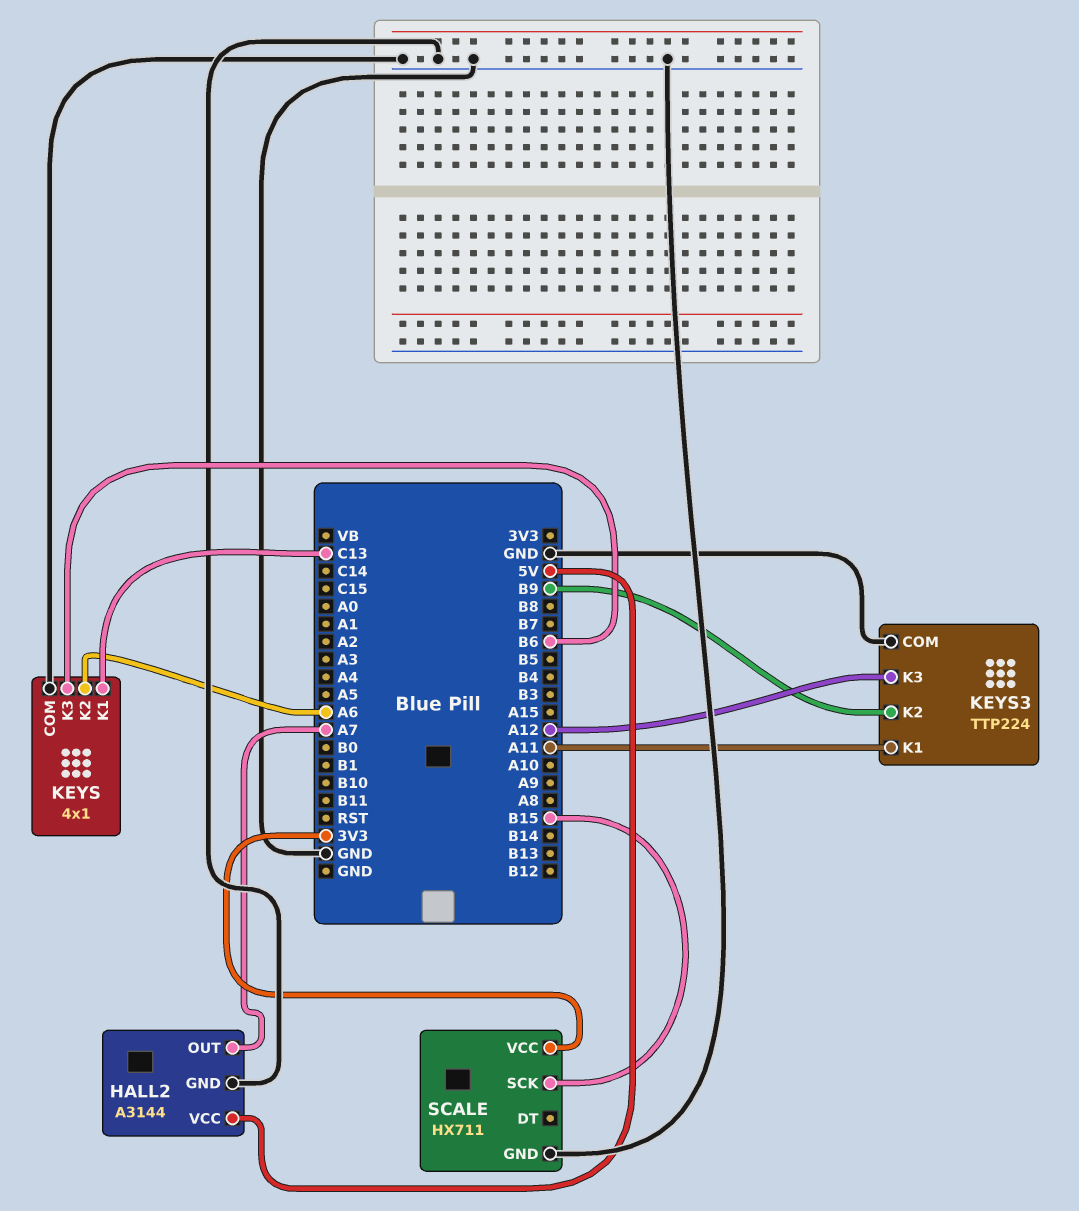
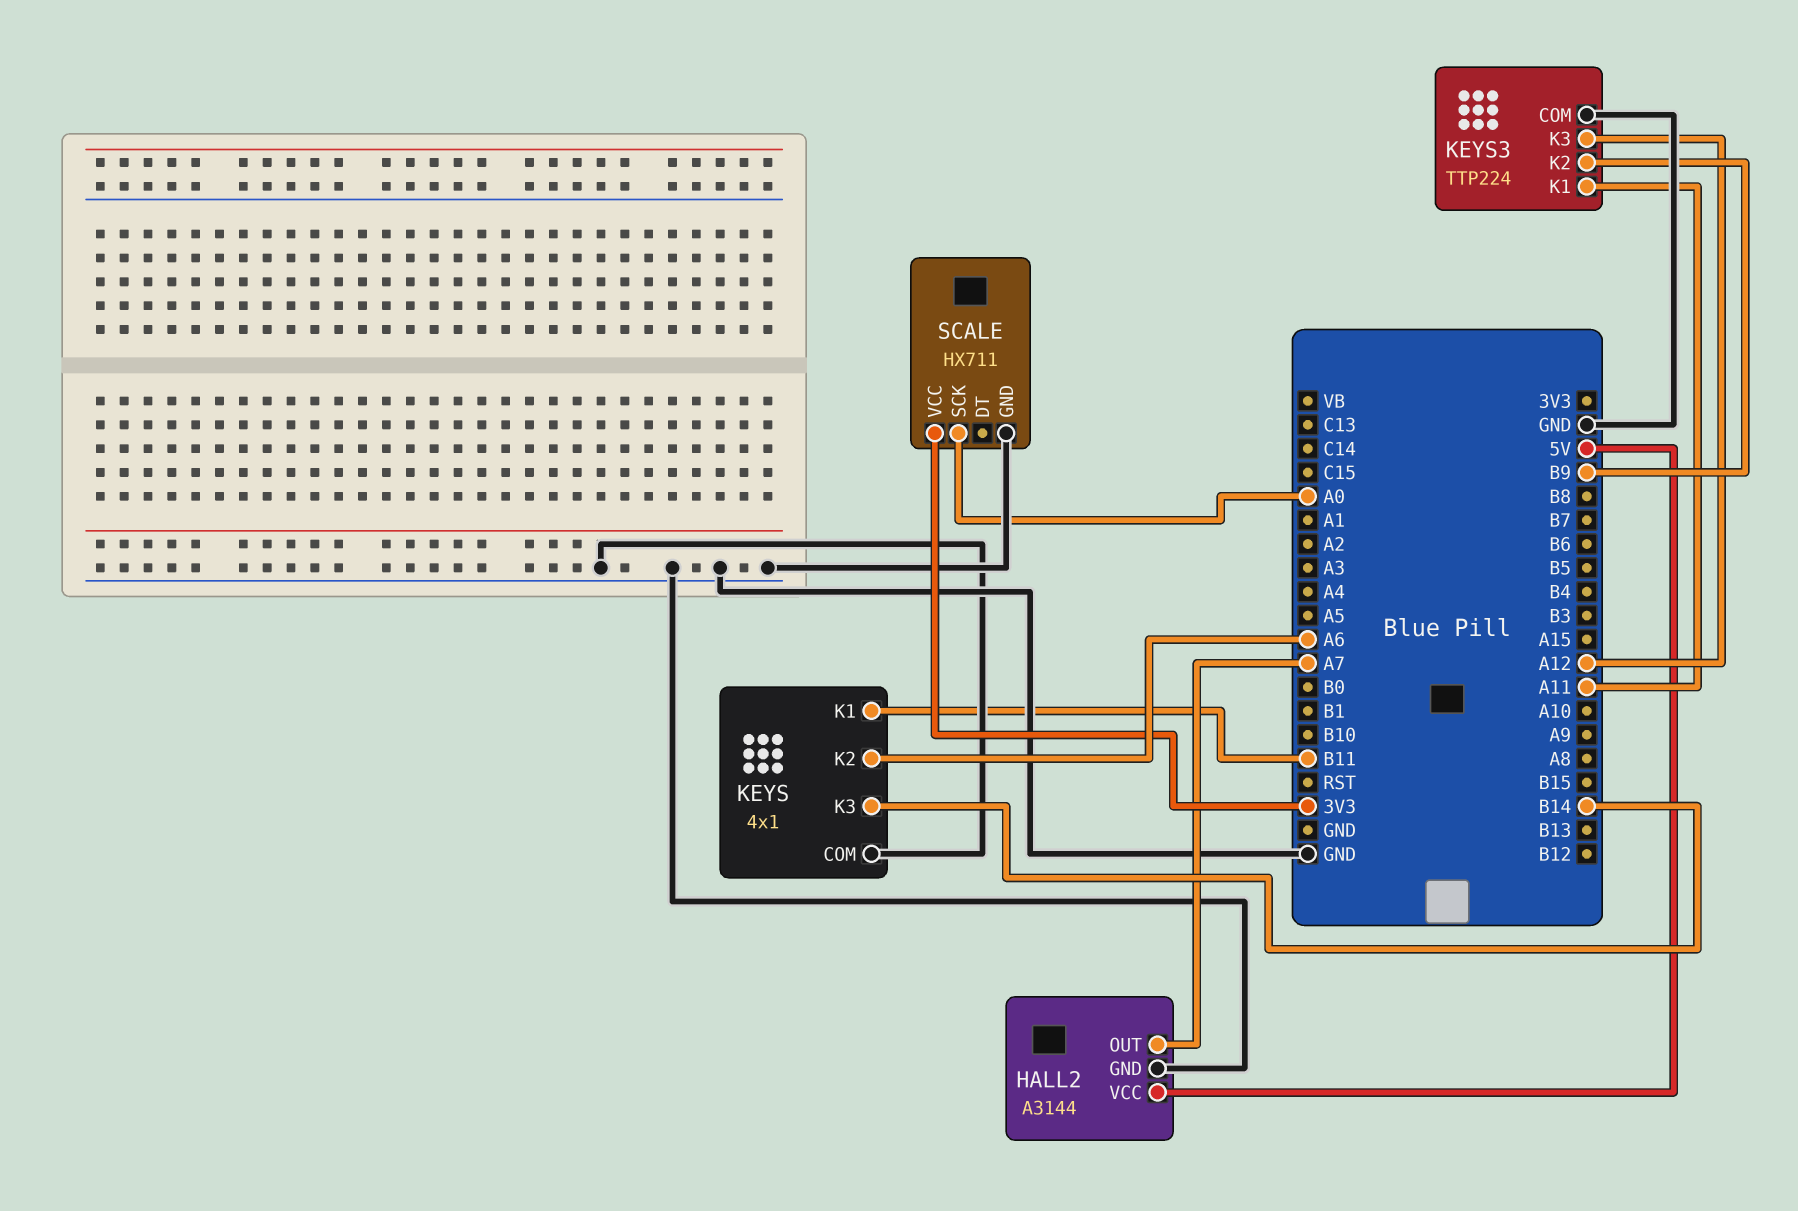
KEYS pin K1: C13 -> B11
KEYS pin K3: B6 -> B14
SCALE pin SCK: B15 -> A0

